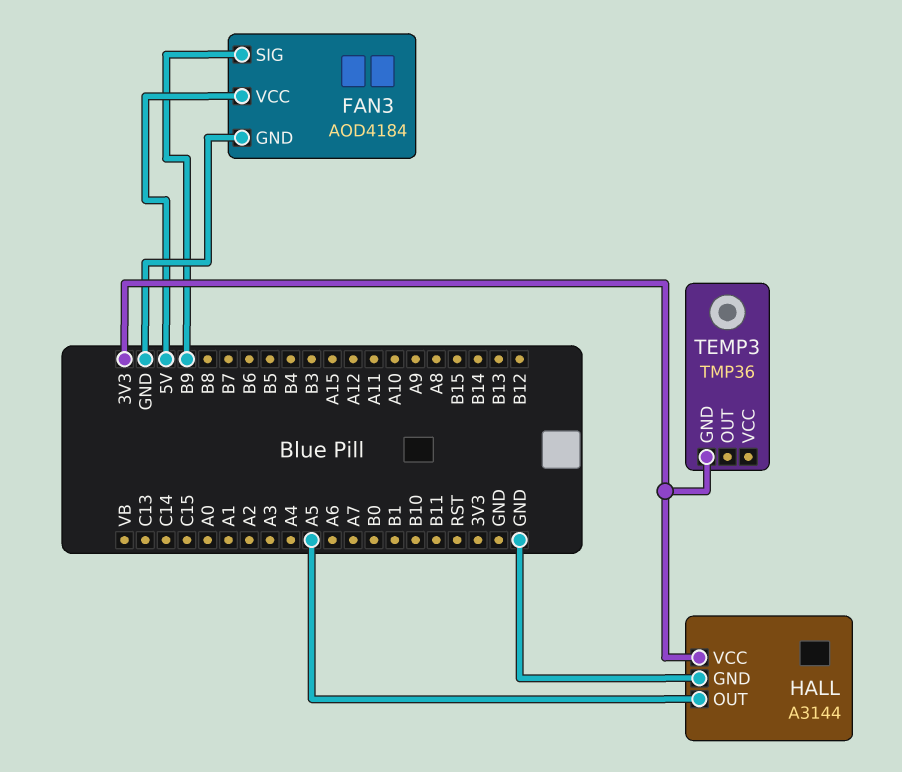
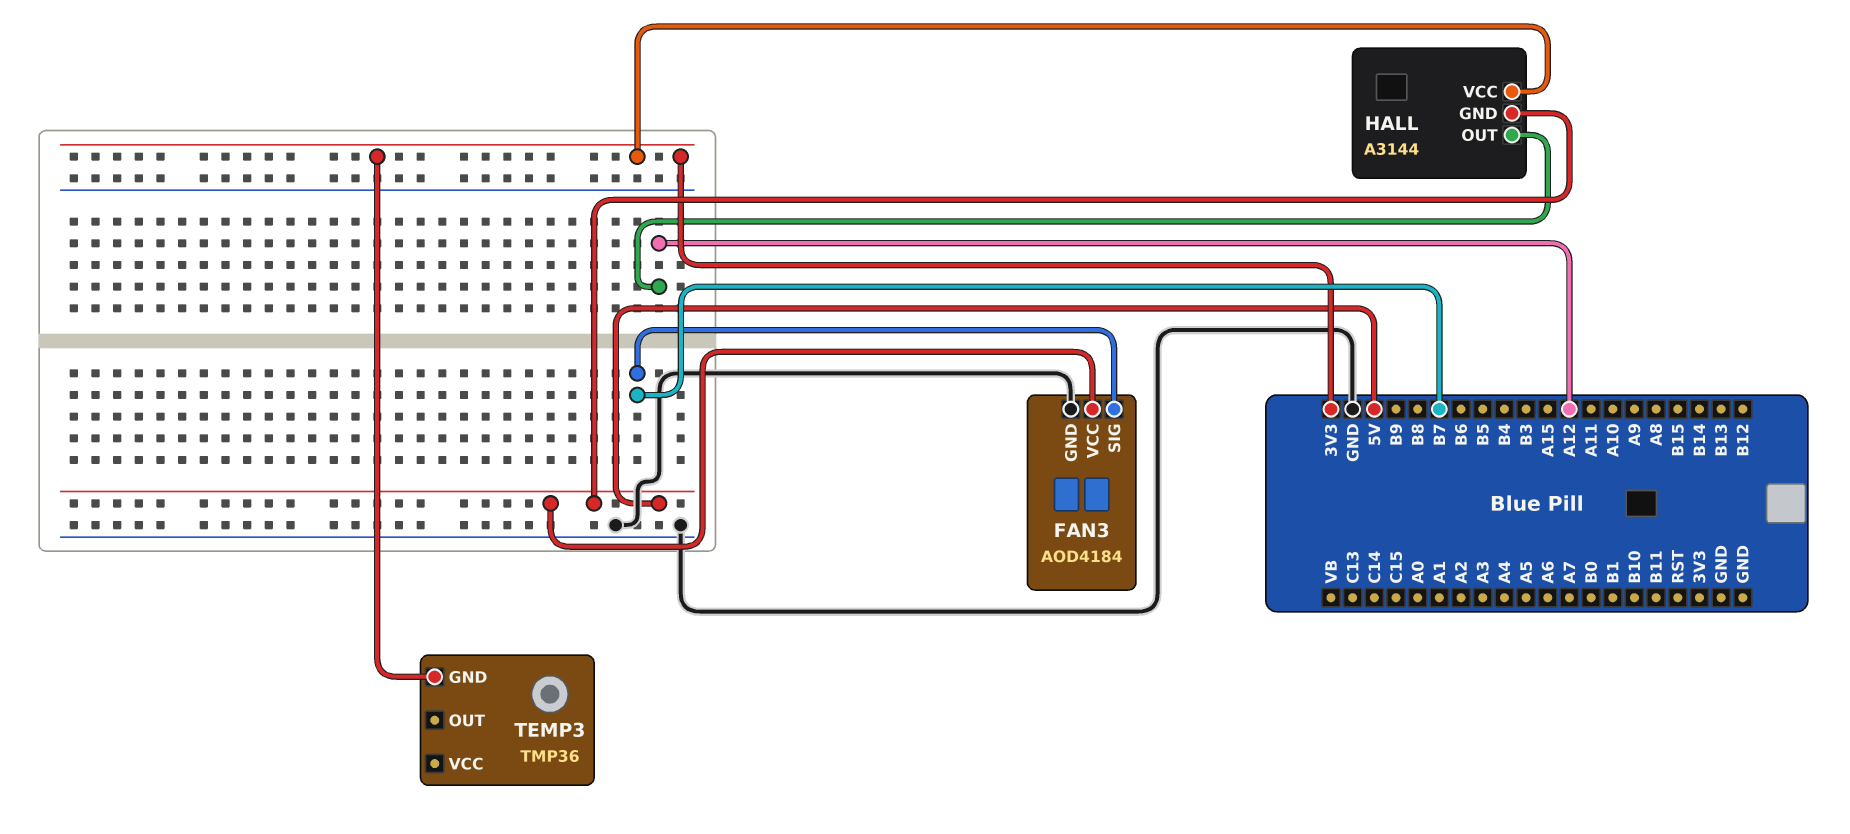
FAN3 pin SIG: B9 -> B7
HALL pin GND: GND -> 5V
HALL pin OUT: A5 -> A12

